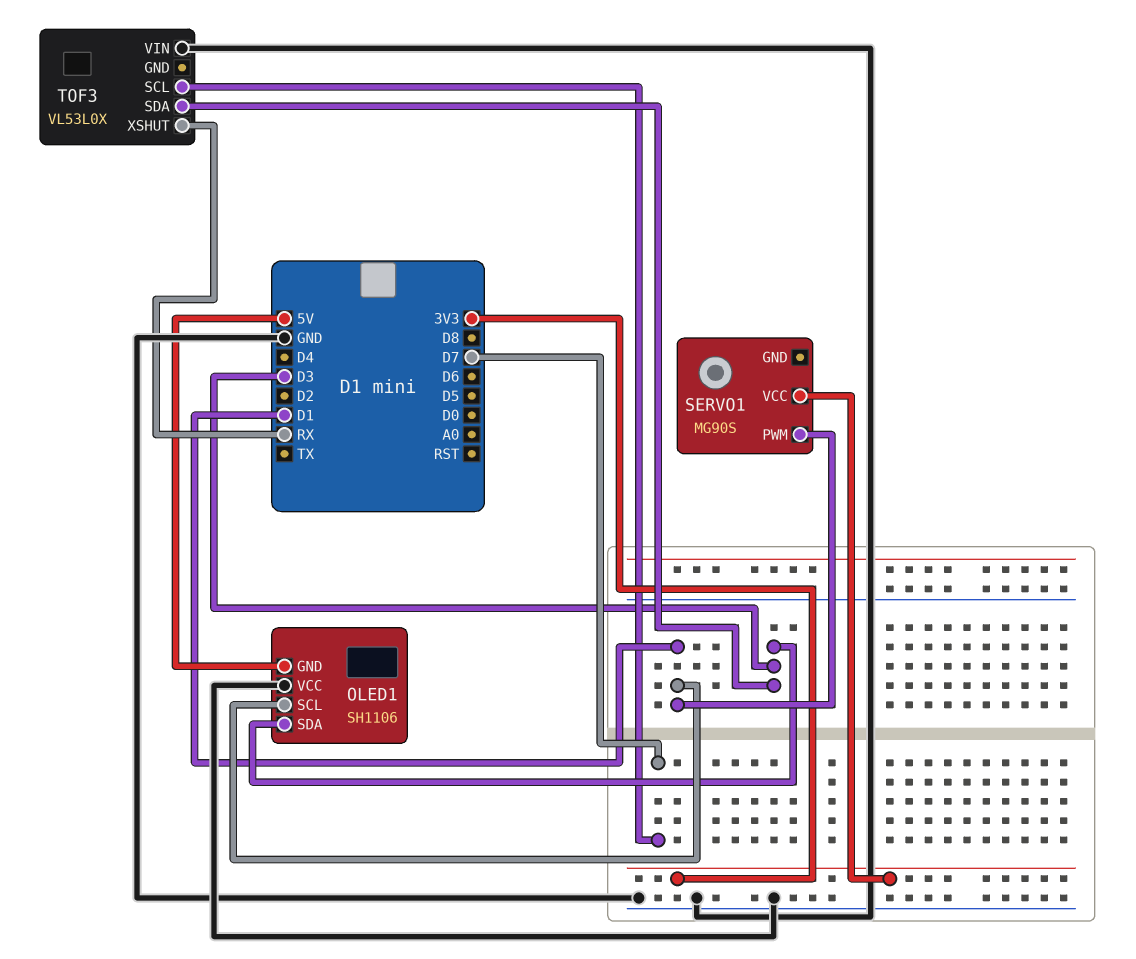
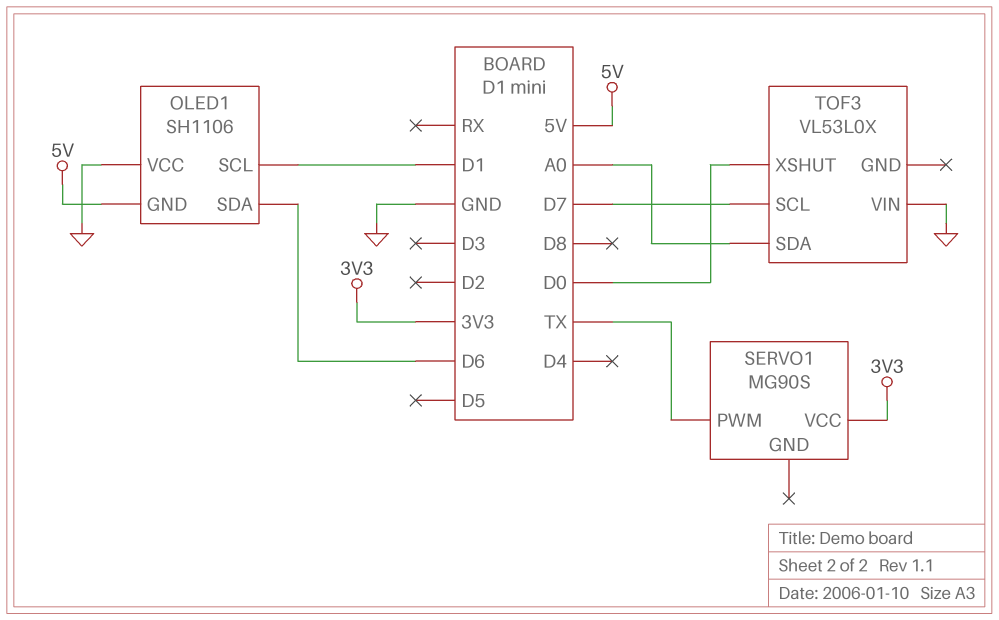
OLED1 pin SDA: D3 -> D6
SERVO1 pin PWM: D1 -> TX
TOF3 pin SDA: D3 -> A0
TOF3 pin XSHUT: RX -> D0

